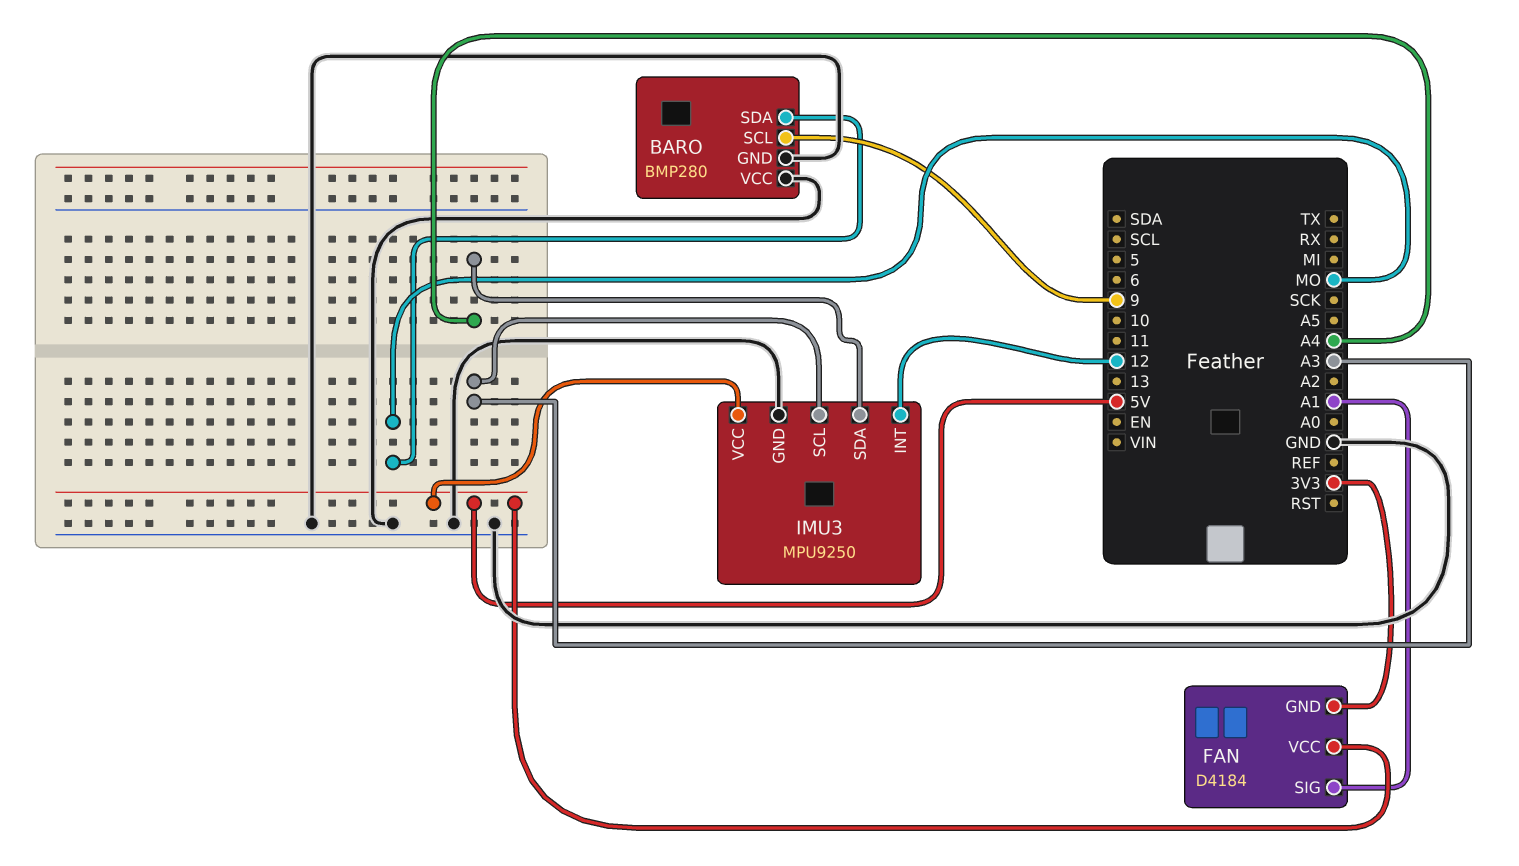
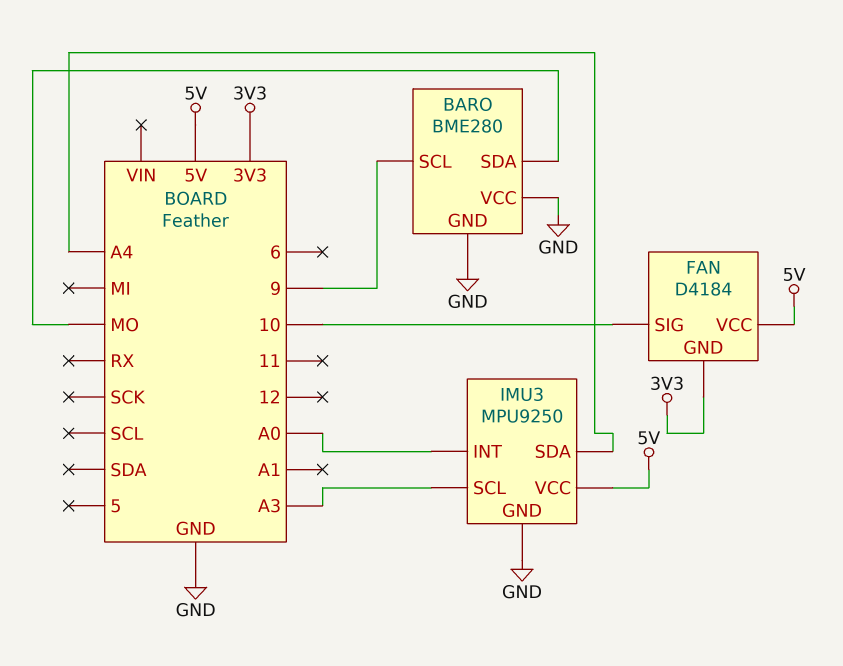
BARO: BMP280 -> BME280
FAN pin SIG: A1 -> 10
IMU3 pin INT: 12 -> A0

